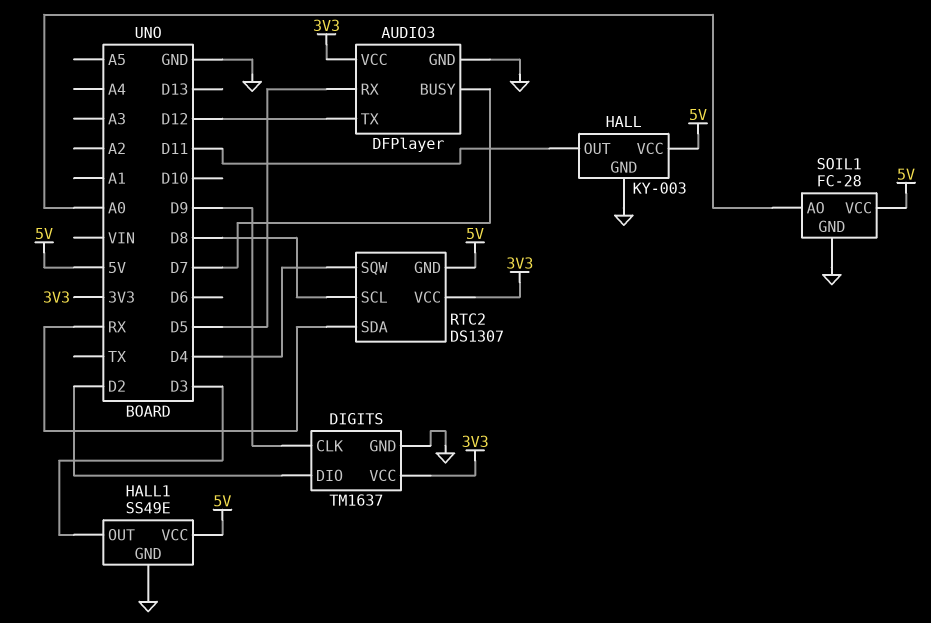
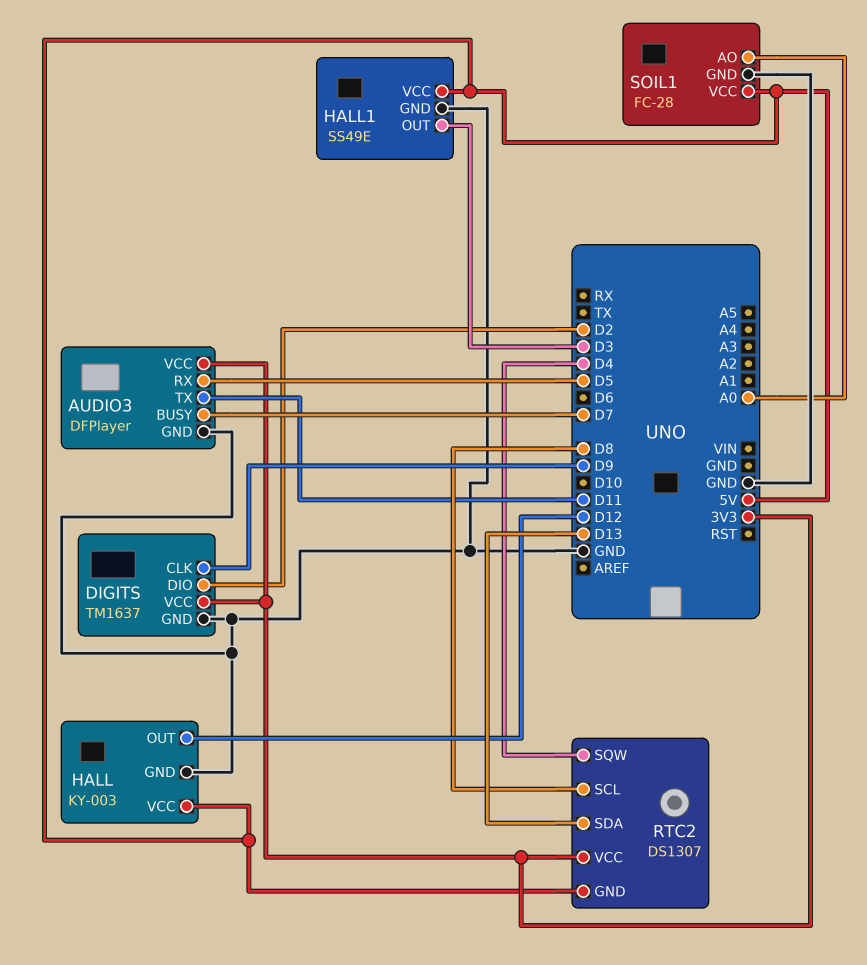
AUDIO3 pin TX: D12 -> D11
HALL pin OUT: D11 -> D12
RTC2 pin SDA: RX -> D13

